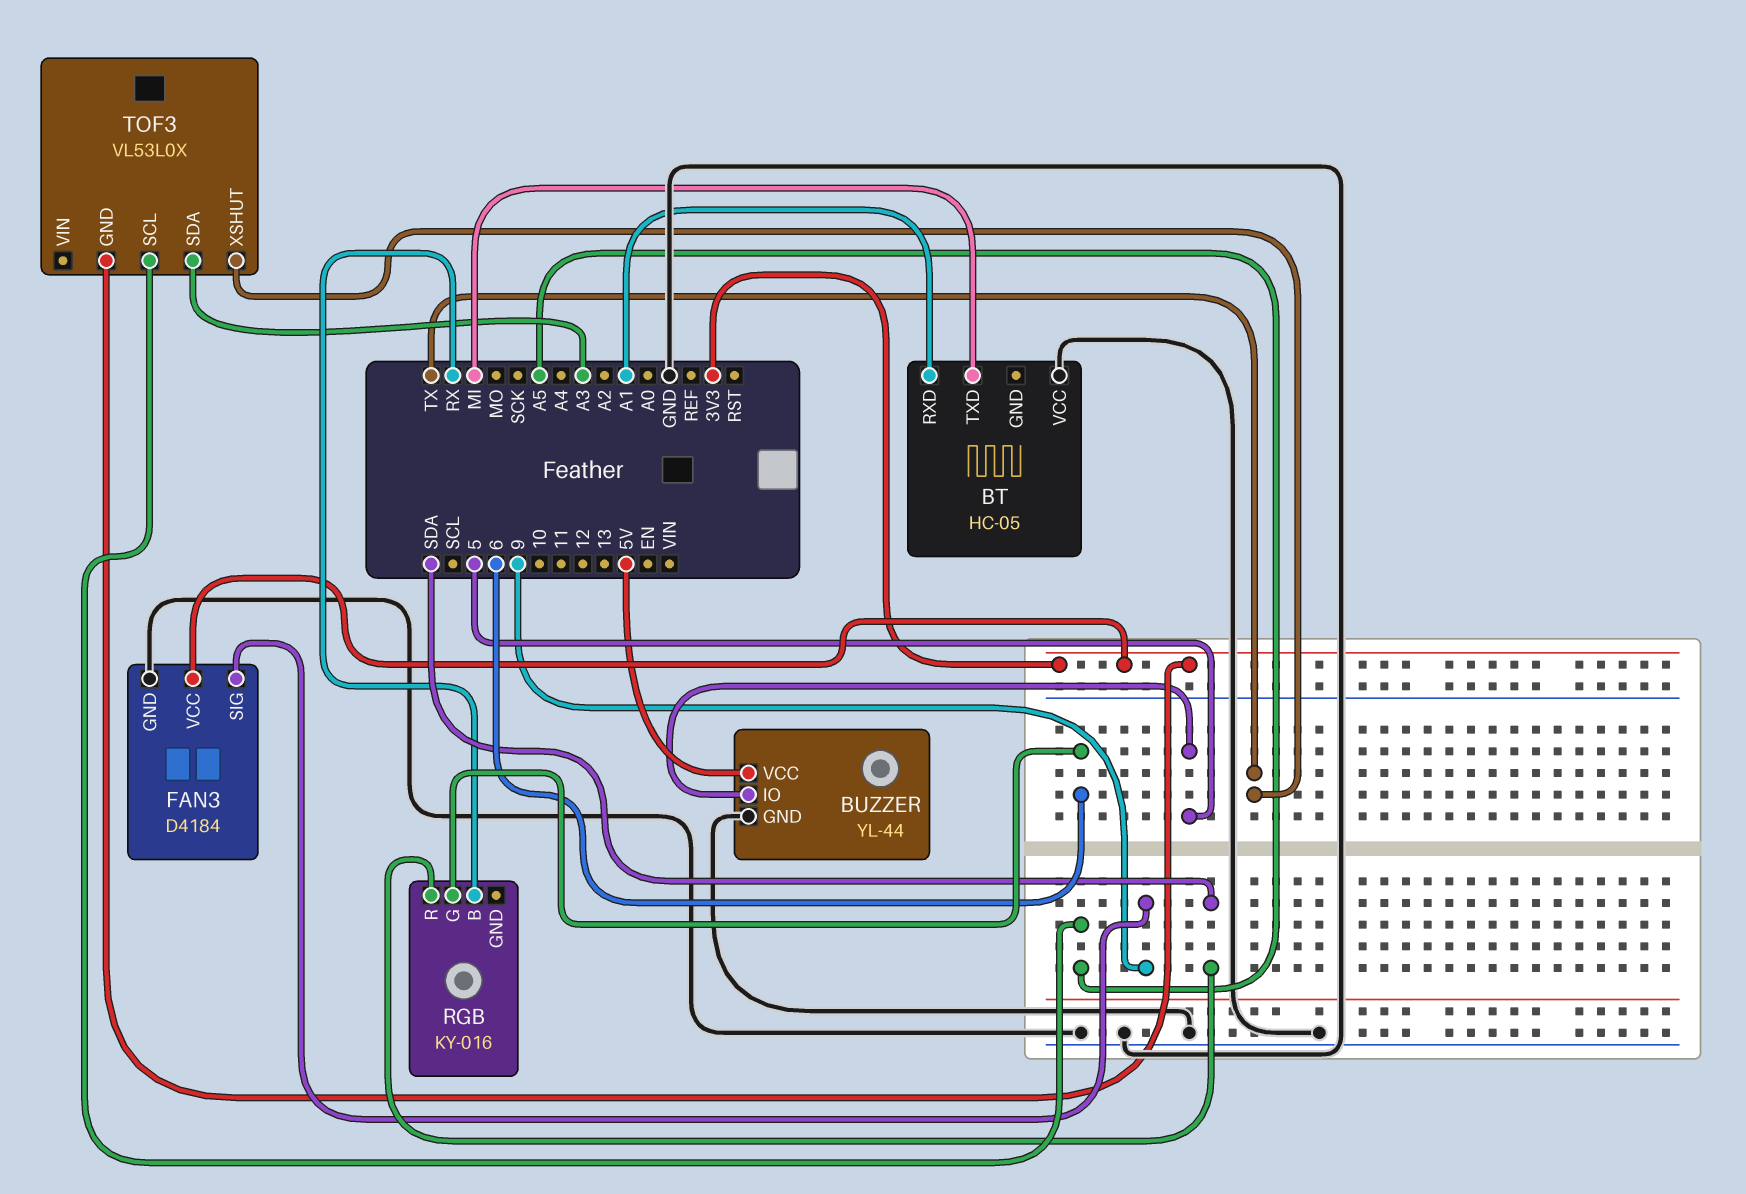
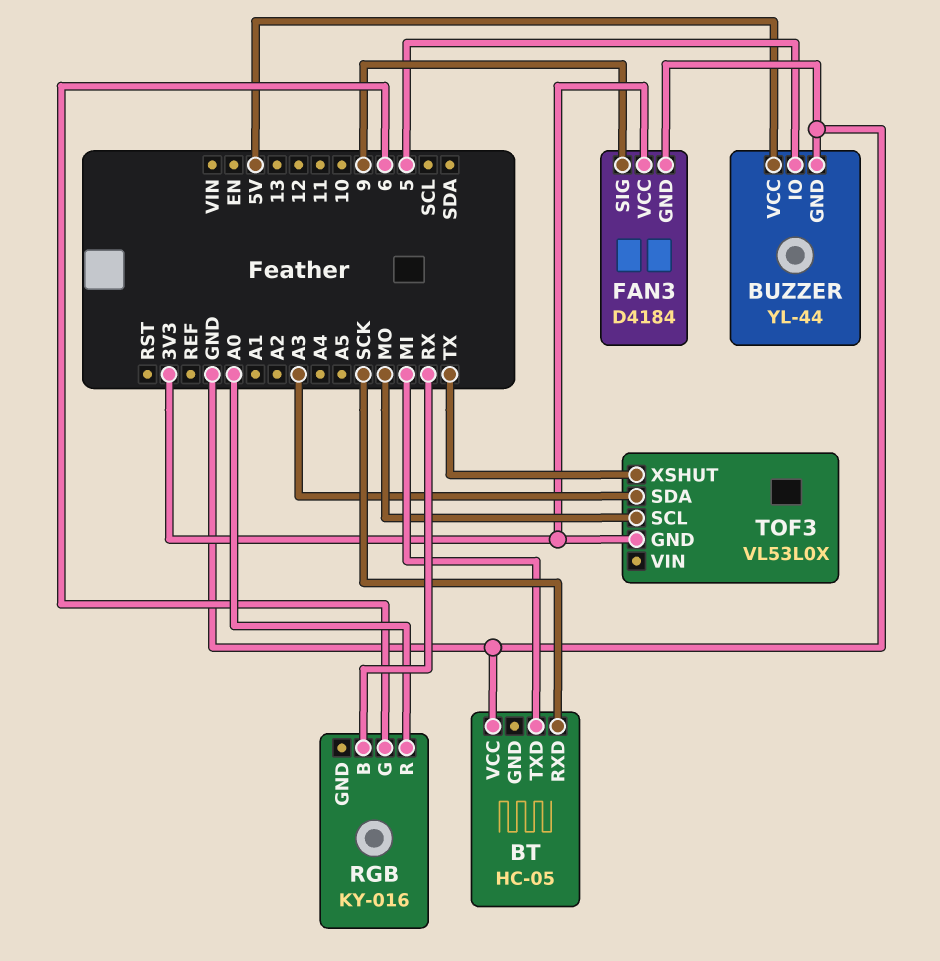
BT pin RXD: A1 -> SCK
RGB pin R: SDA -> A0
TOF3 pin SCL: A5 -> MO

